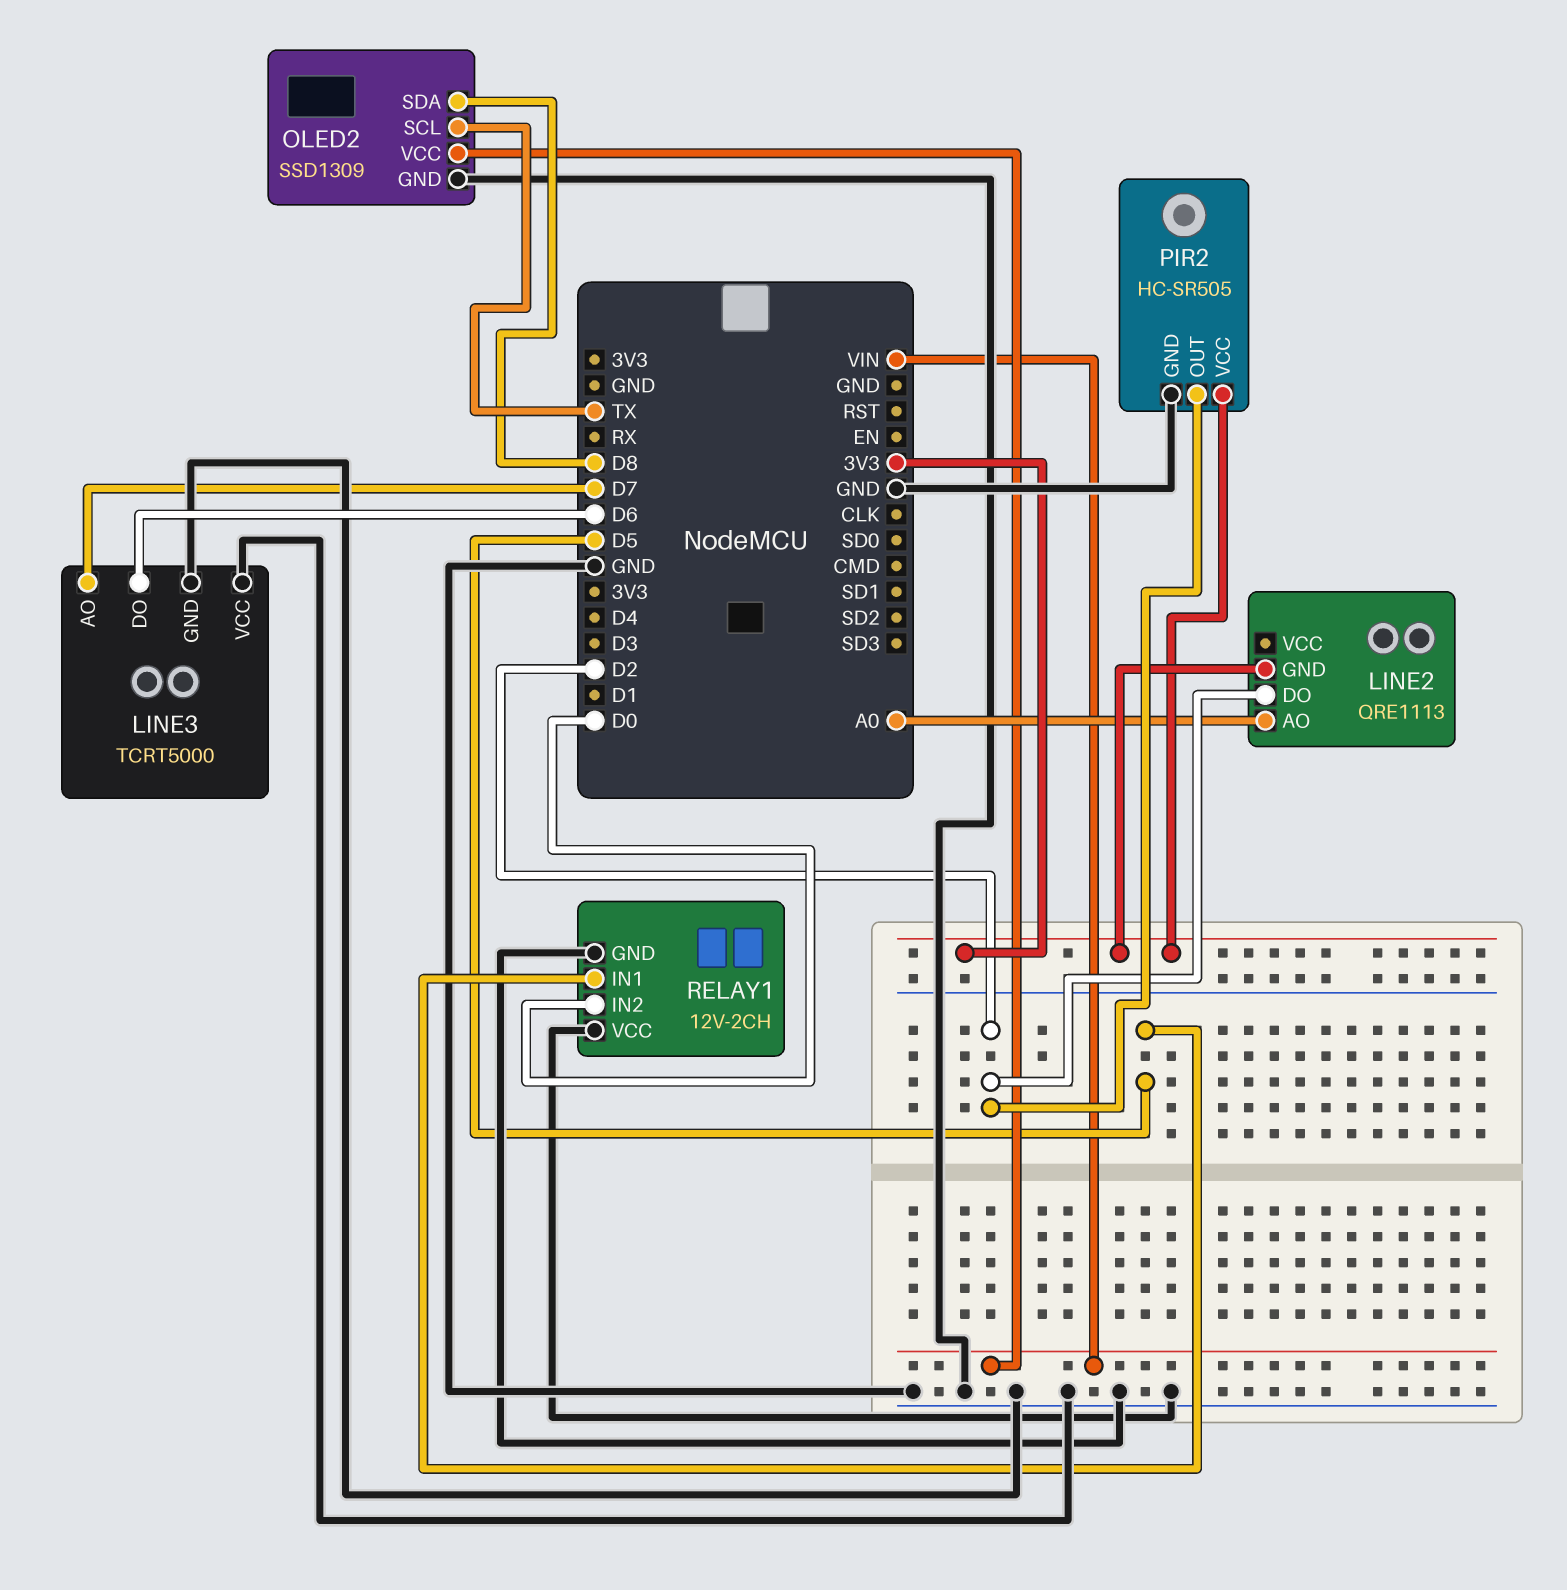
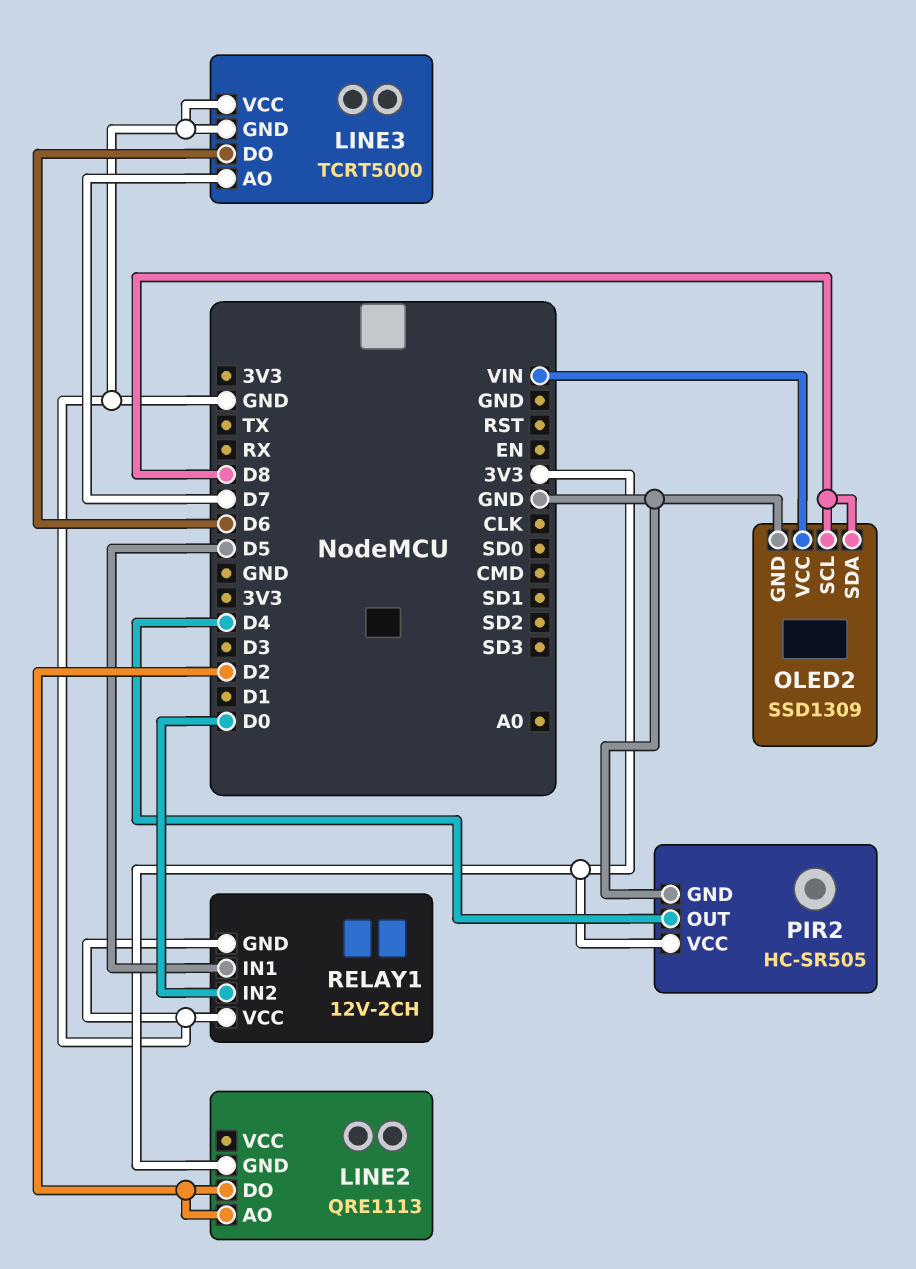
LINE2 pin AO: A0 -> D2
OLED2 pin SCL: TX -> D8
PIR2 pin OUT: D2 -> D4

